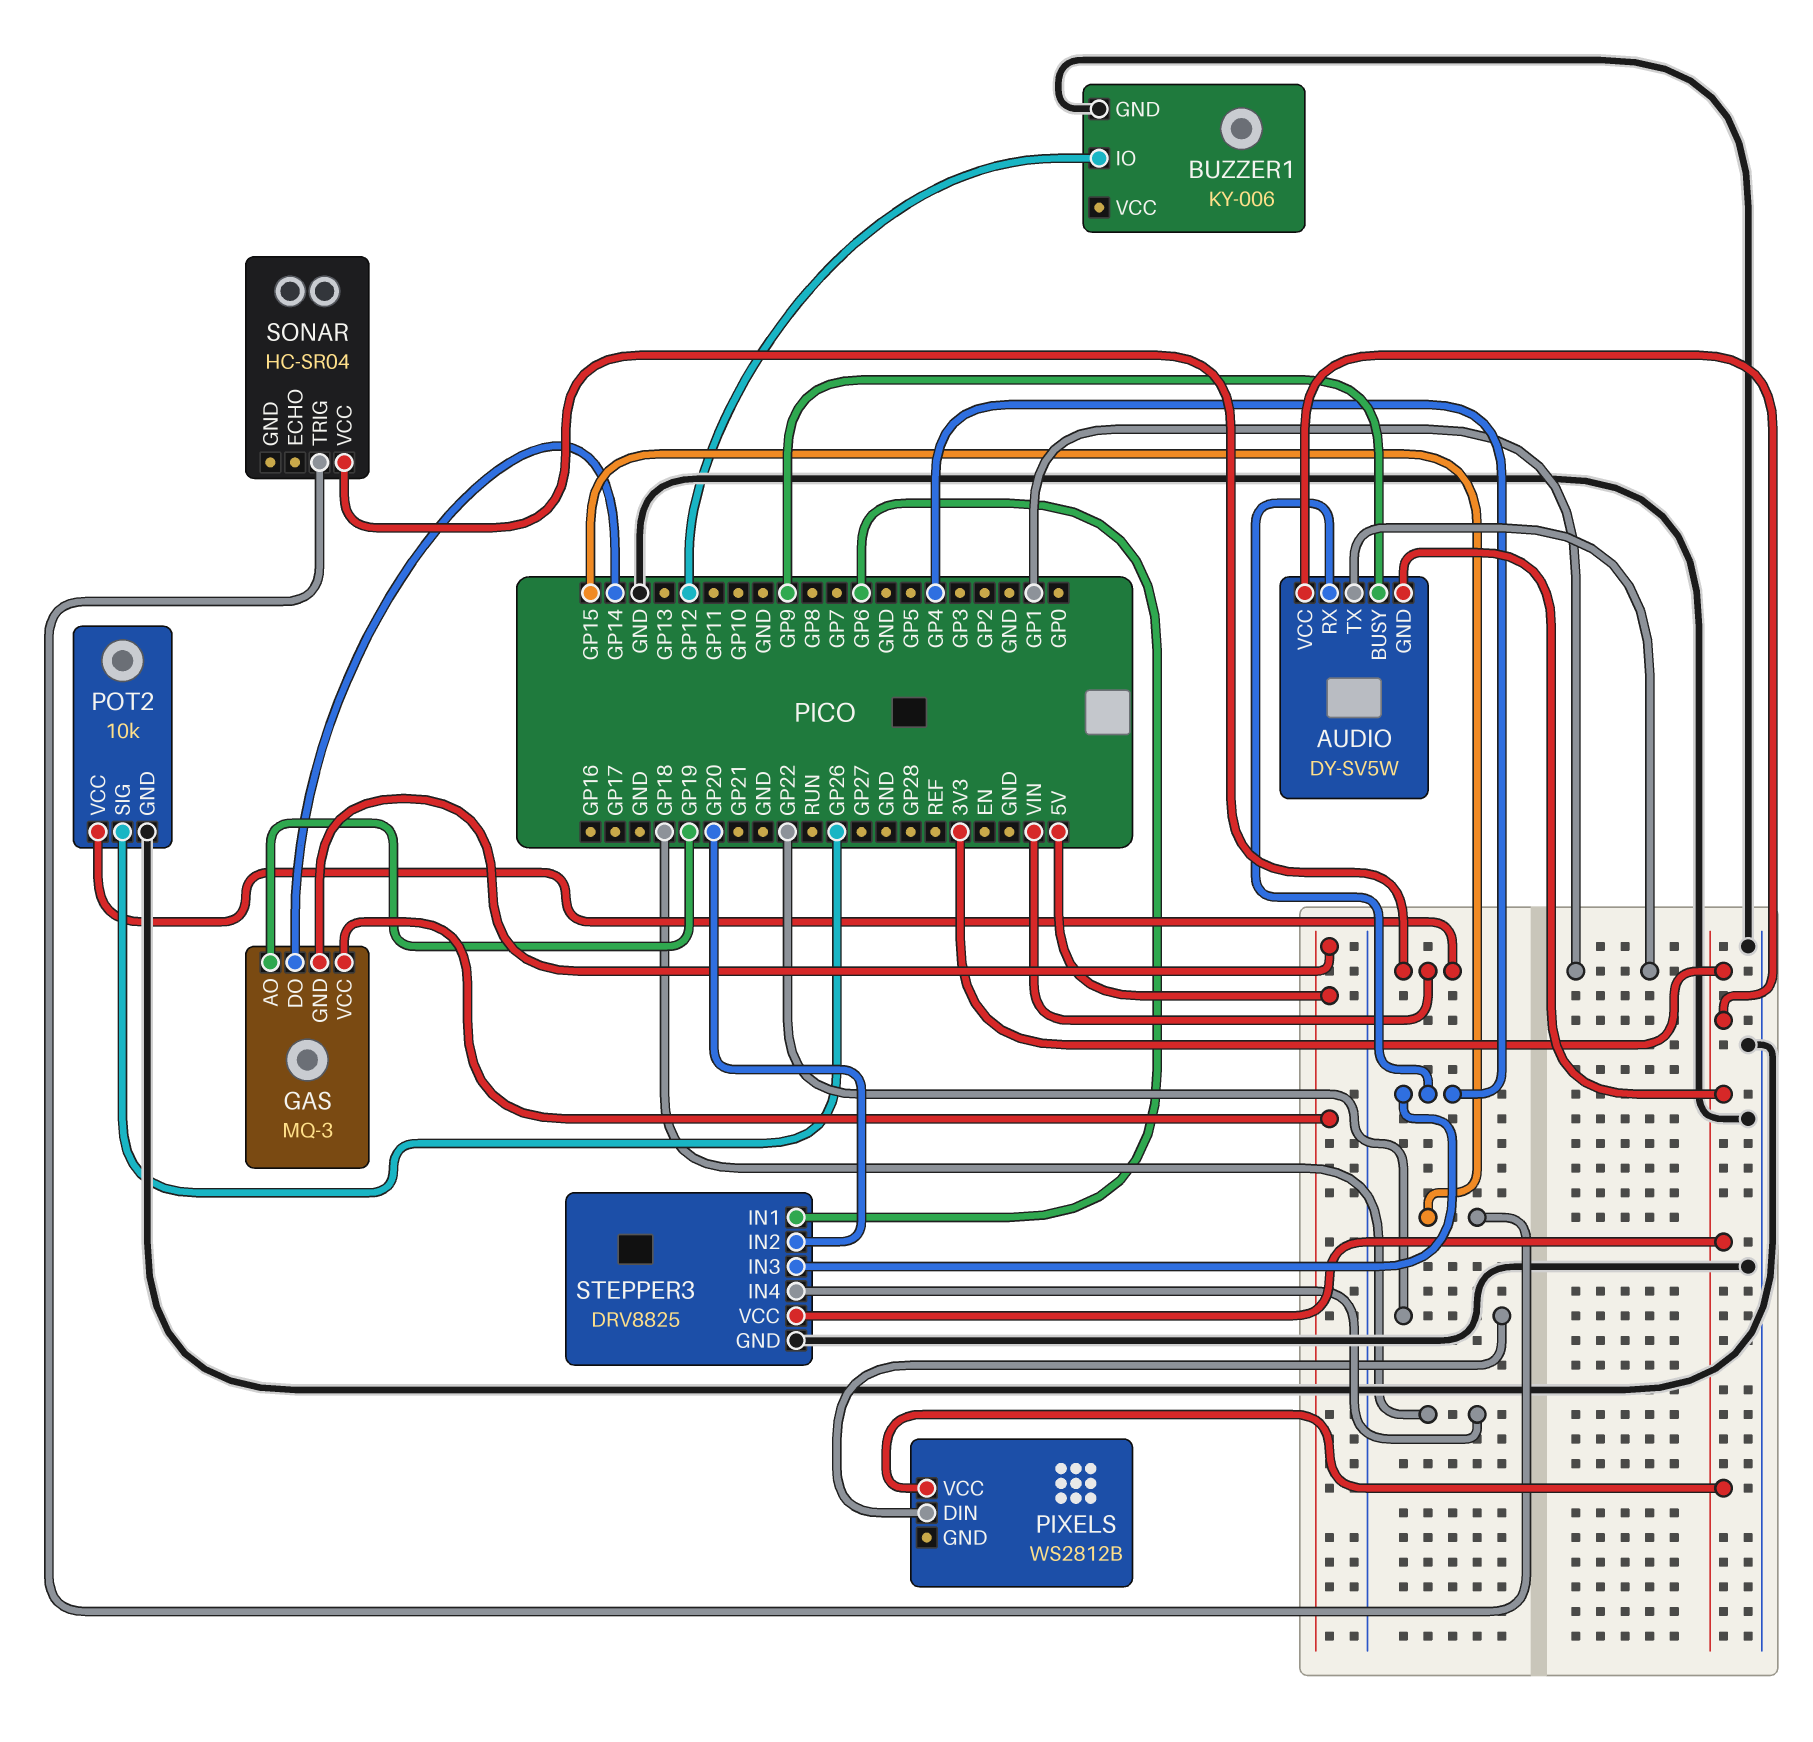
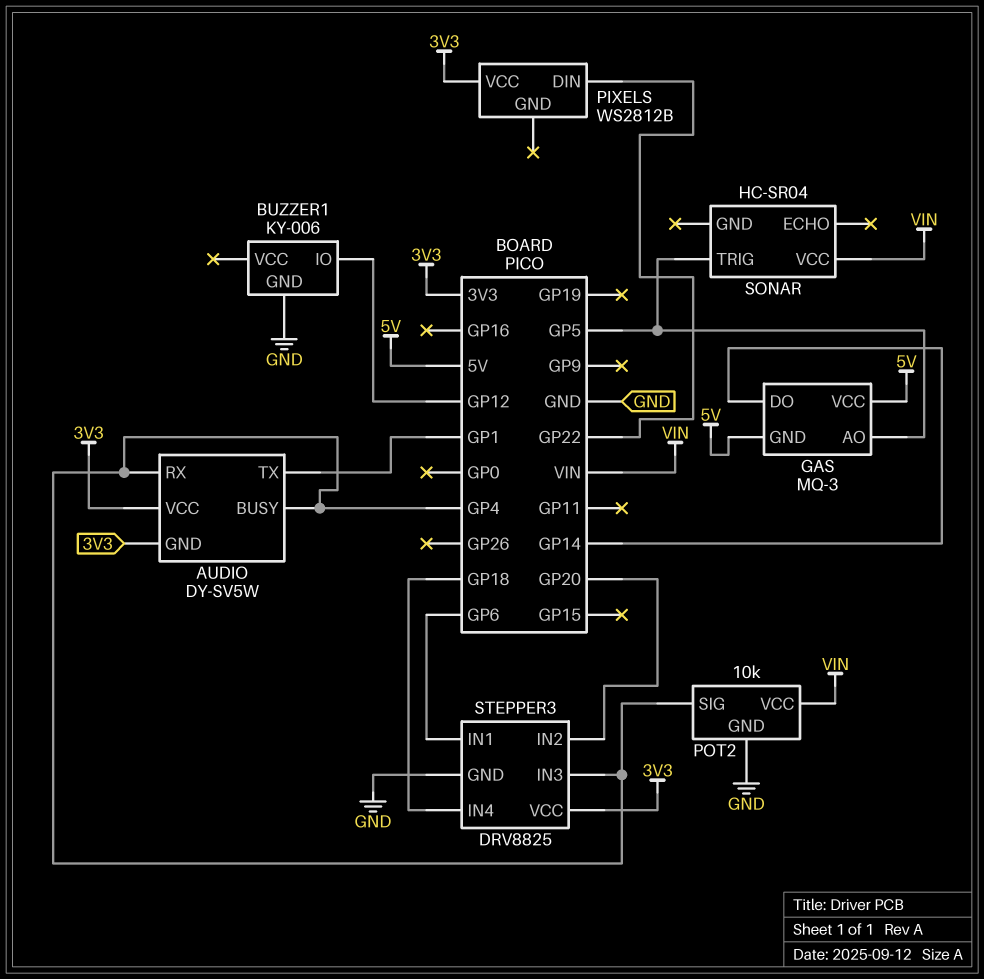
AUDIO pin BUSY: GP9 -> GP4
GAS pin AO: GP19 -> GP5
POT2 pin SIG: GP26 -> GP4
SONAR pin TRIG: GP15 -> GP5

